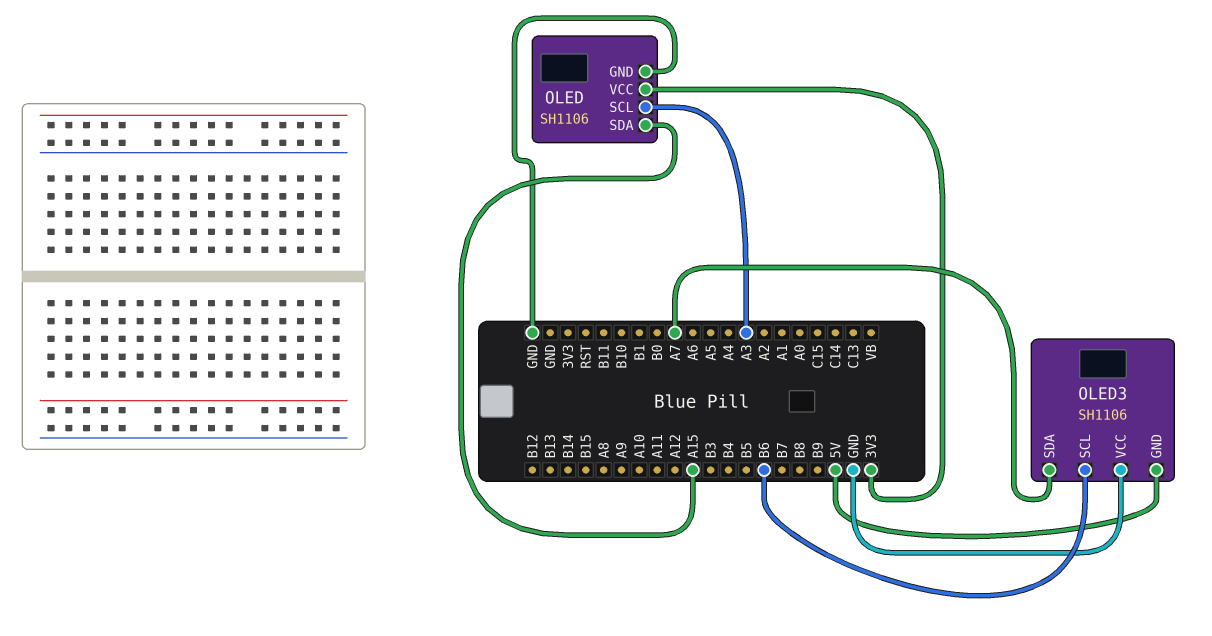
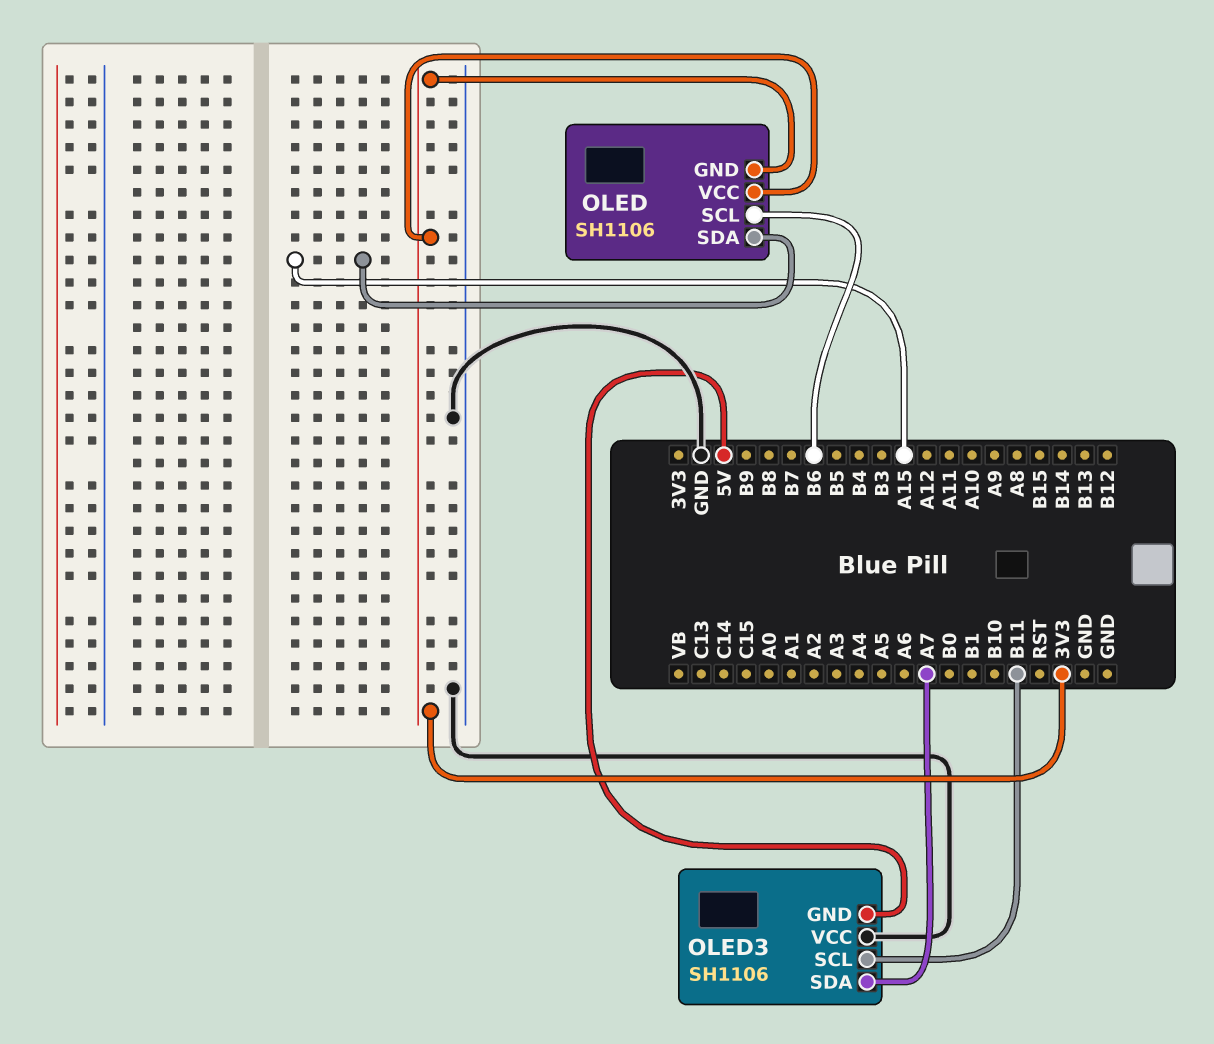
OLED pin GND: GND -> 3V3
OLED pin SCL: A3 -> B6
OLED3 pin SCL: B6 -> B11

